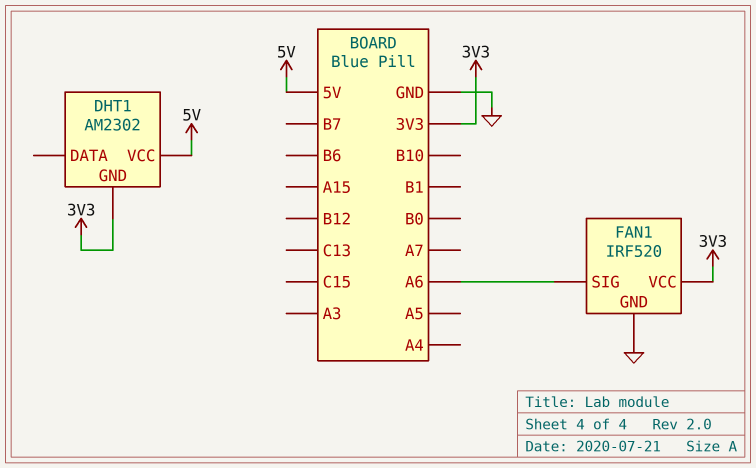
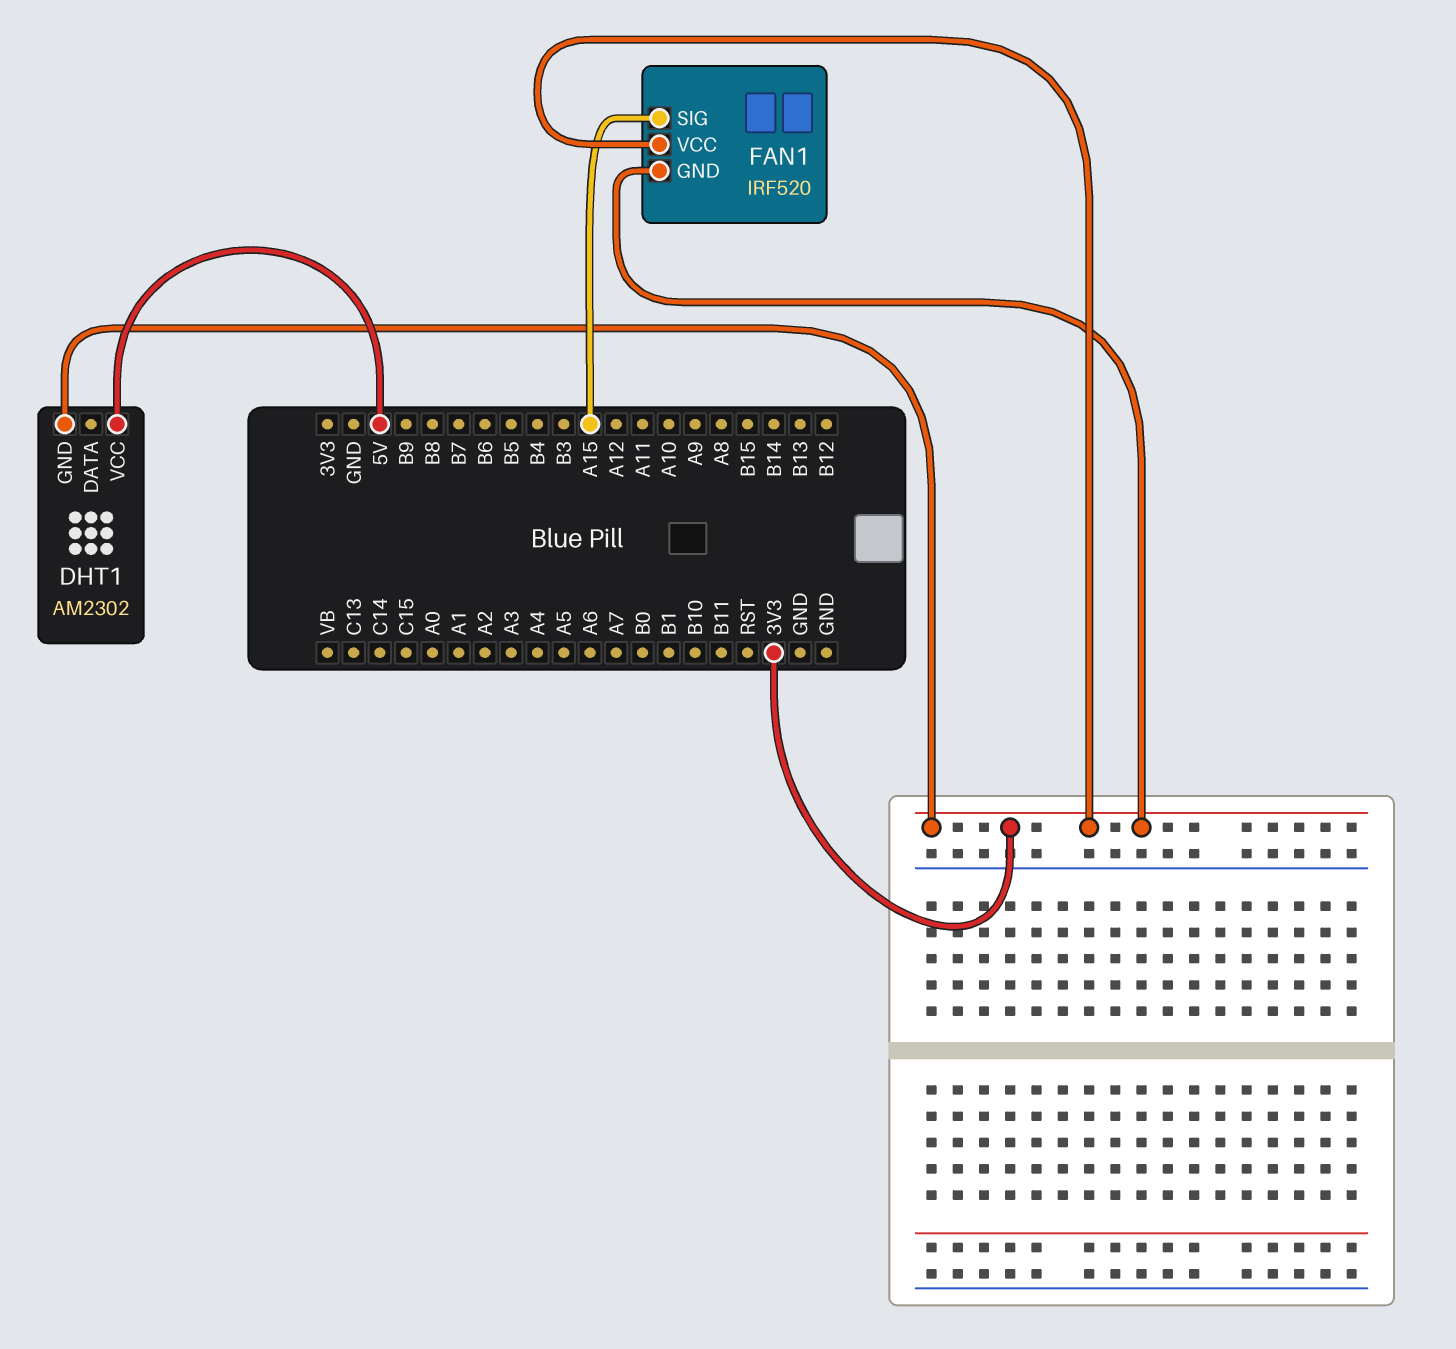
FAN1 pin GND: GND -> 3V3
FAN1 pin SIG: A6 -> A15

